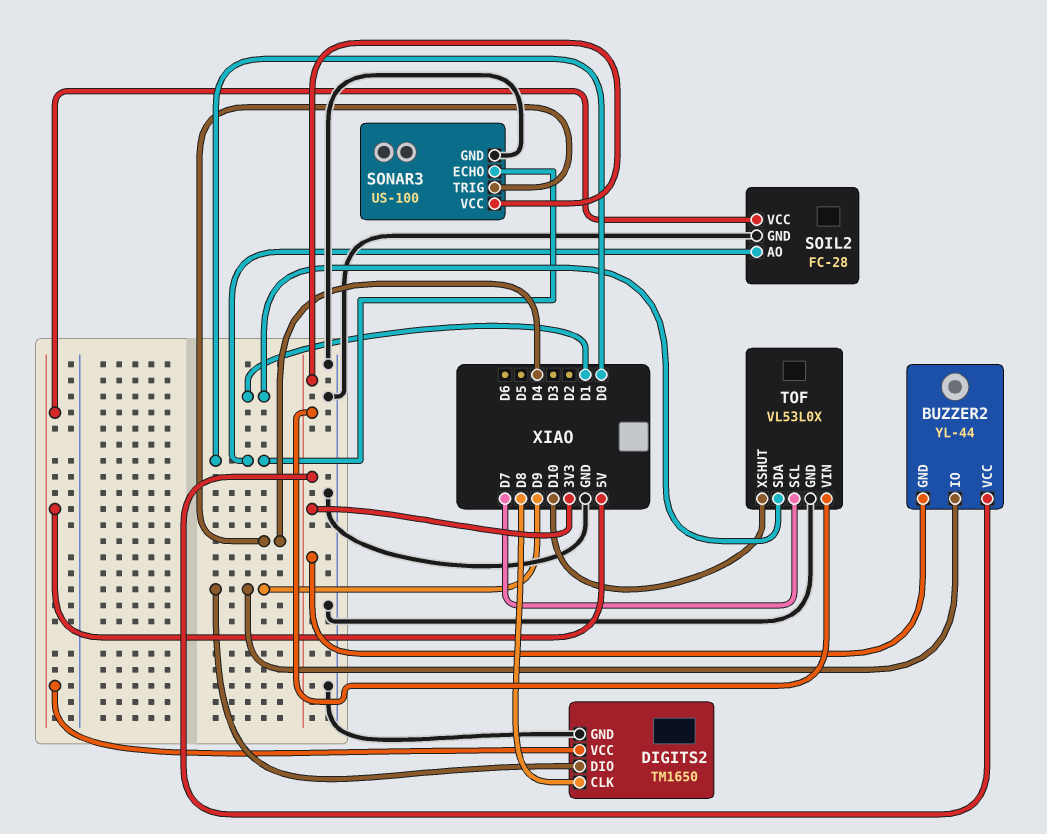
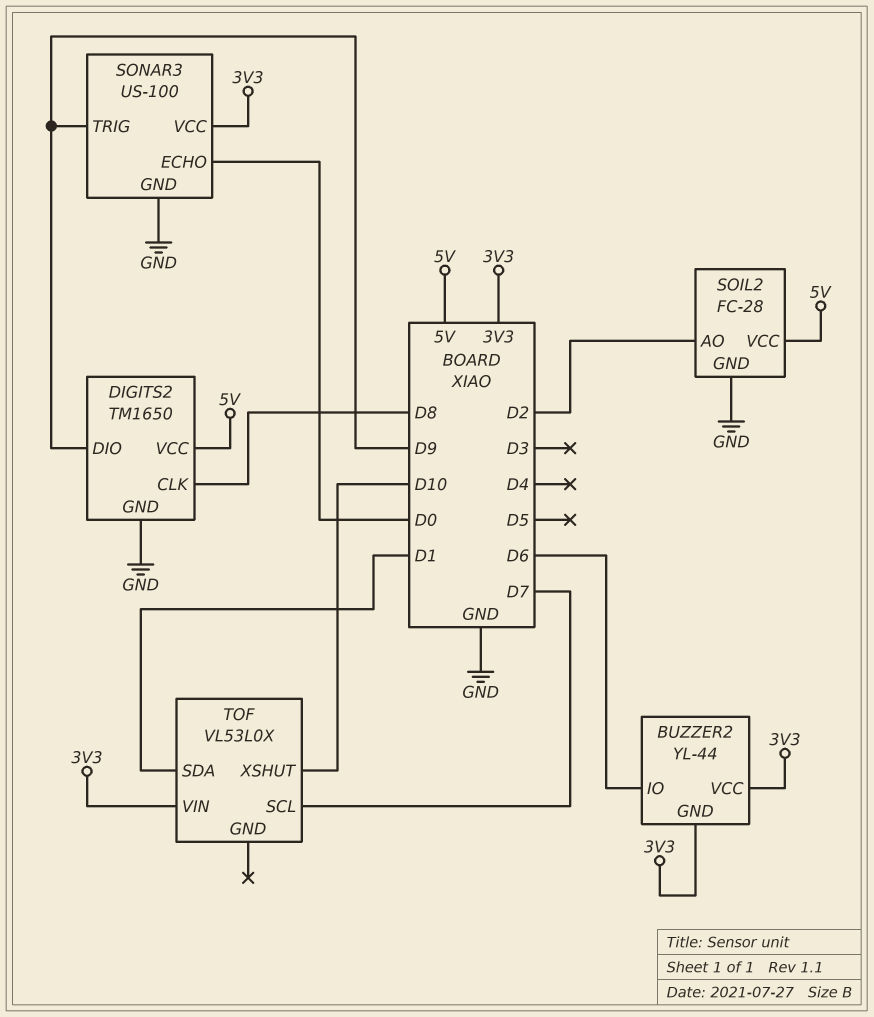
BUZZER2 pin IO: D9 -> D6
SOIL2 pin AO: D0 -> D2
SONAR3 pin TRIG: D4 -> D9
TOF pin GND: GND -> none

